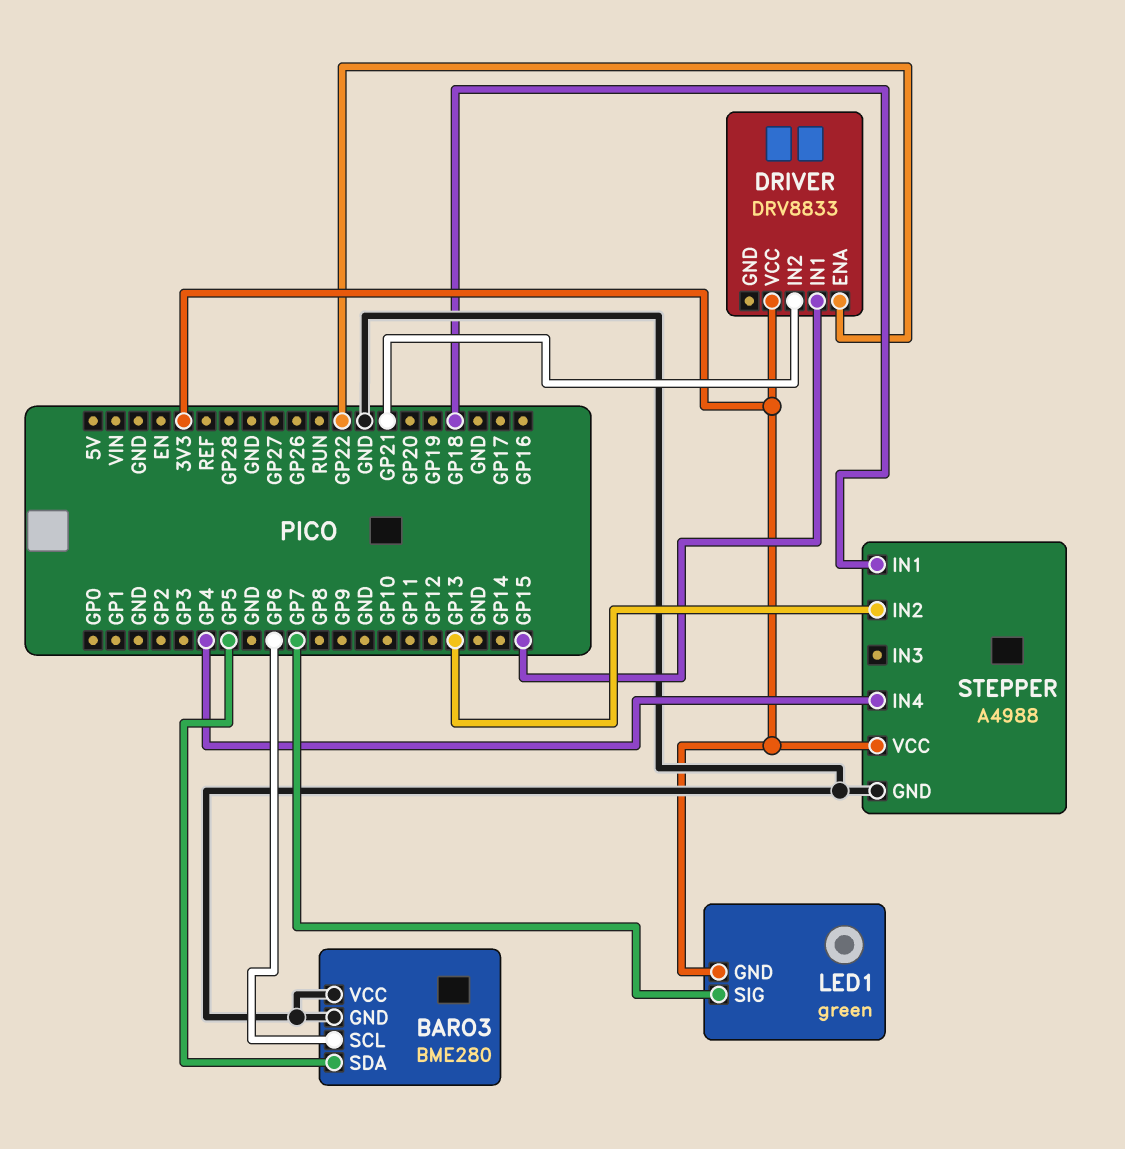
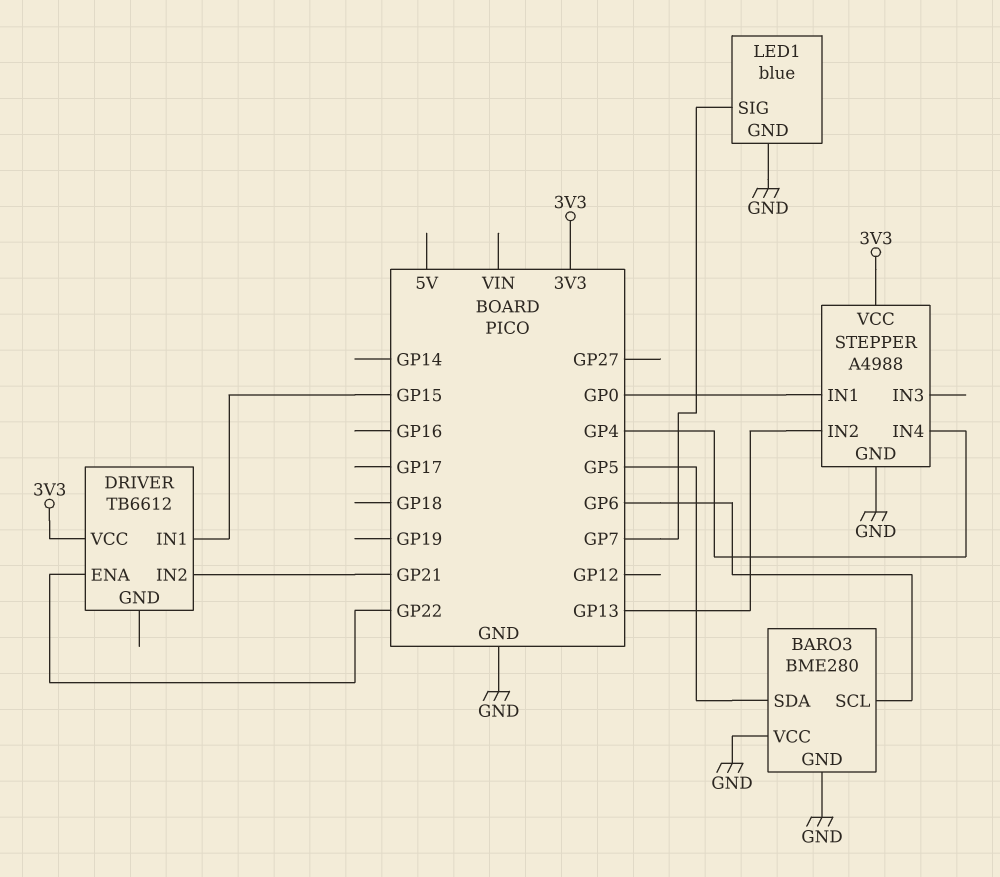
DRIVER: DRV8833 -> TB6612
LED1: green -> blue
LED1 pin GND: 3V3 -> GND
STEPPER pin IN1: GP18 -> GP0

